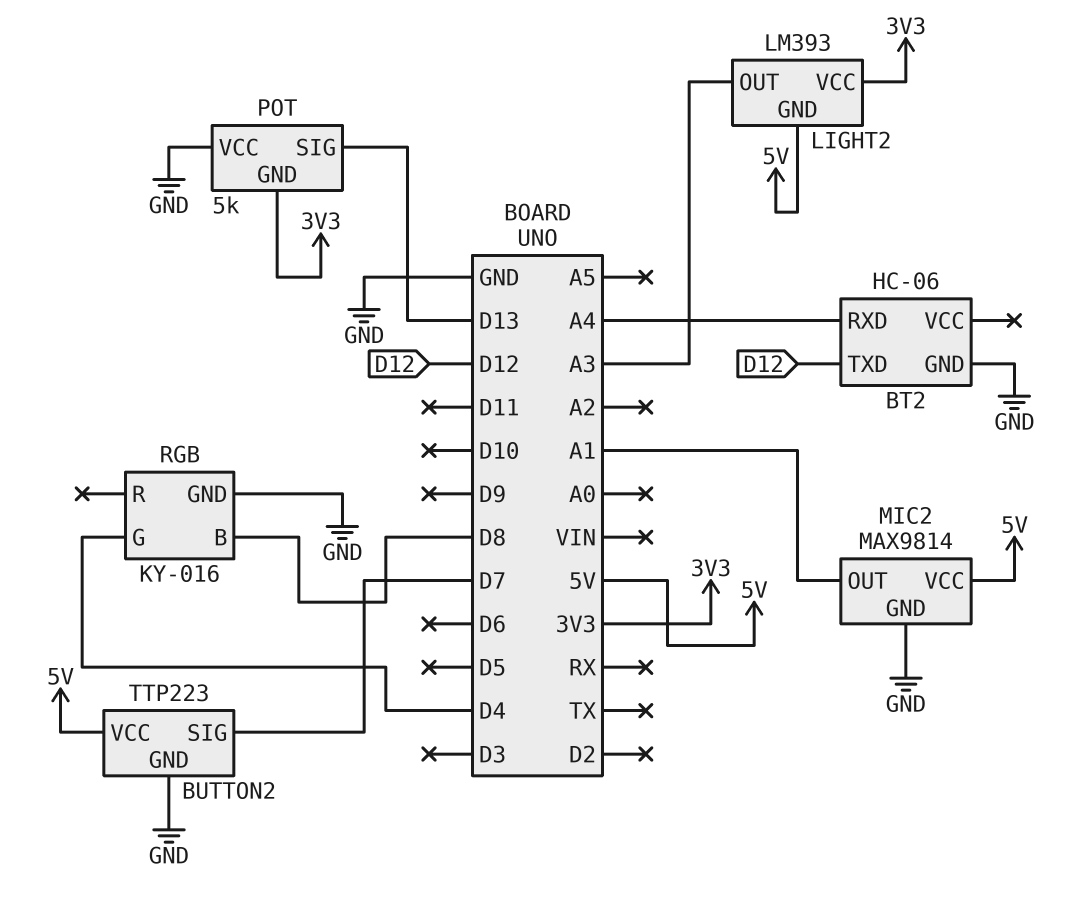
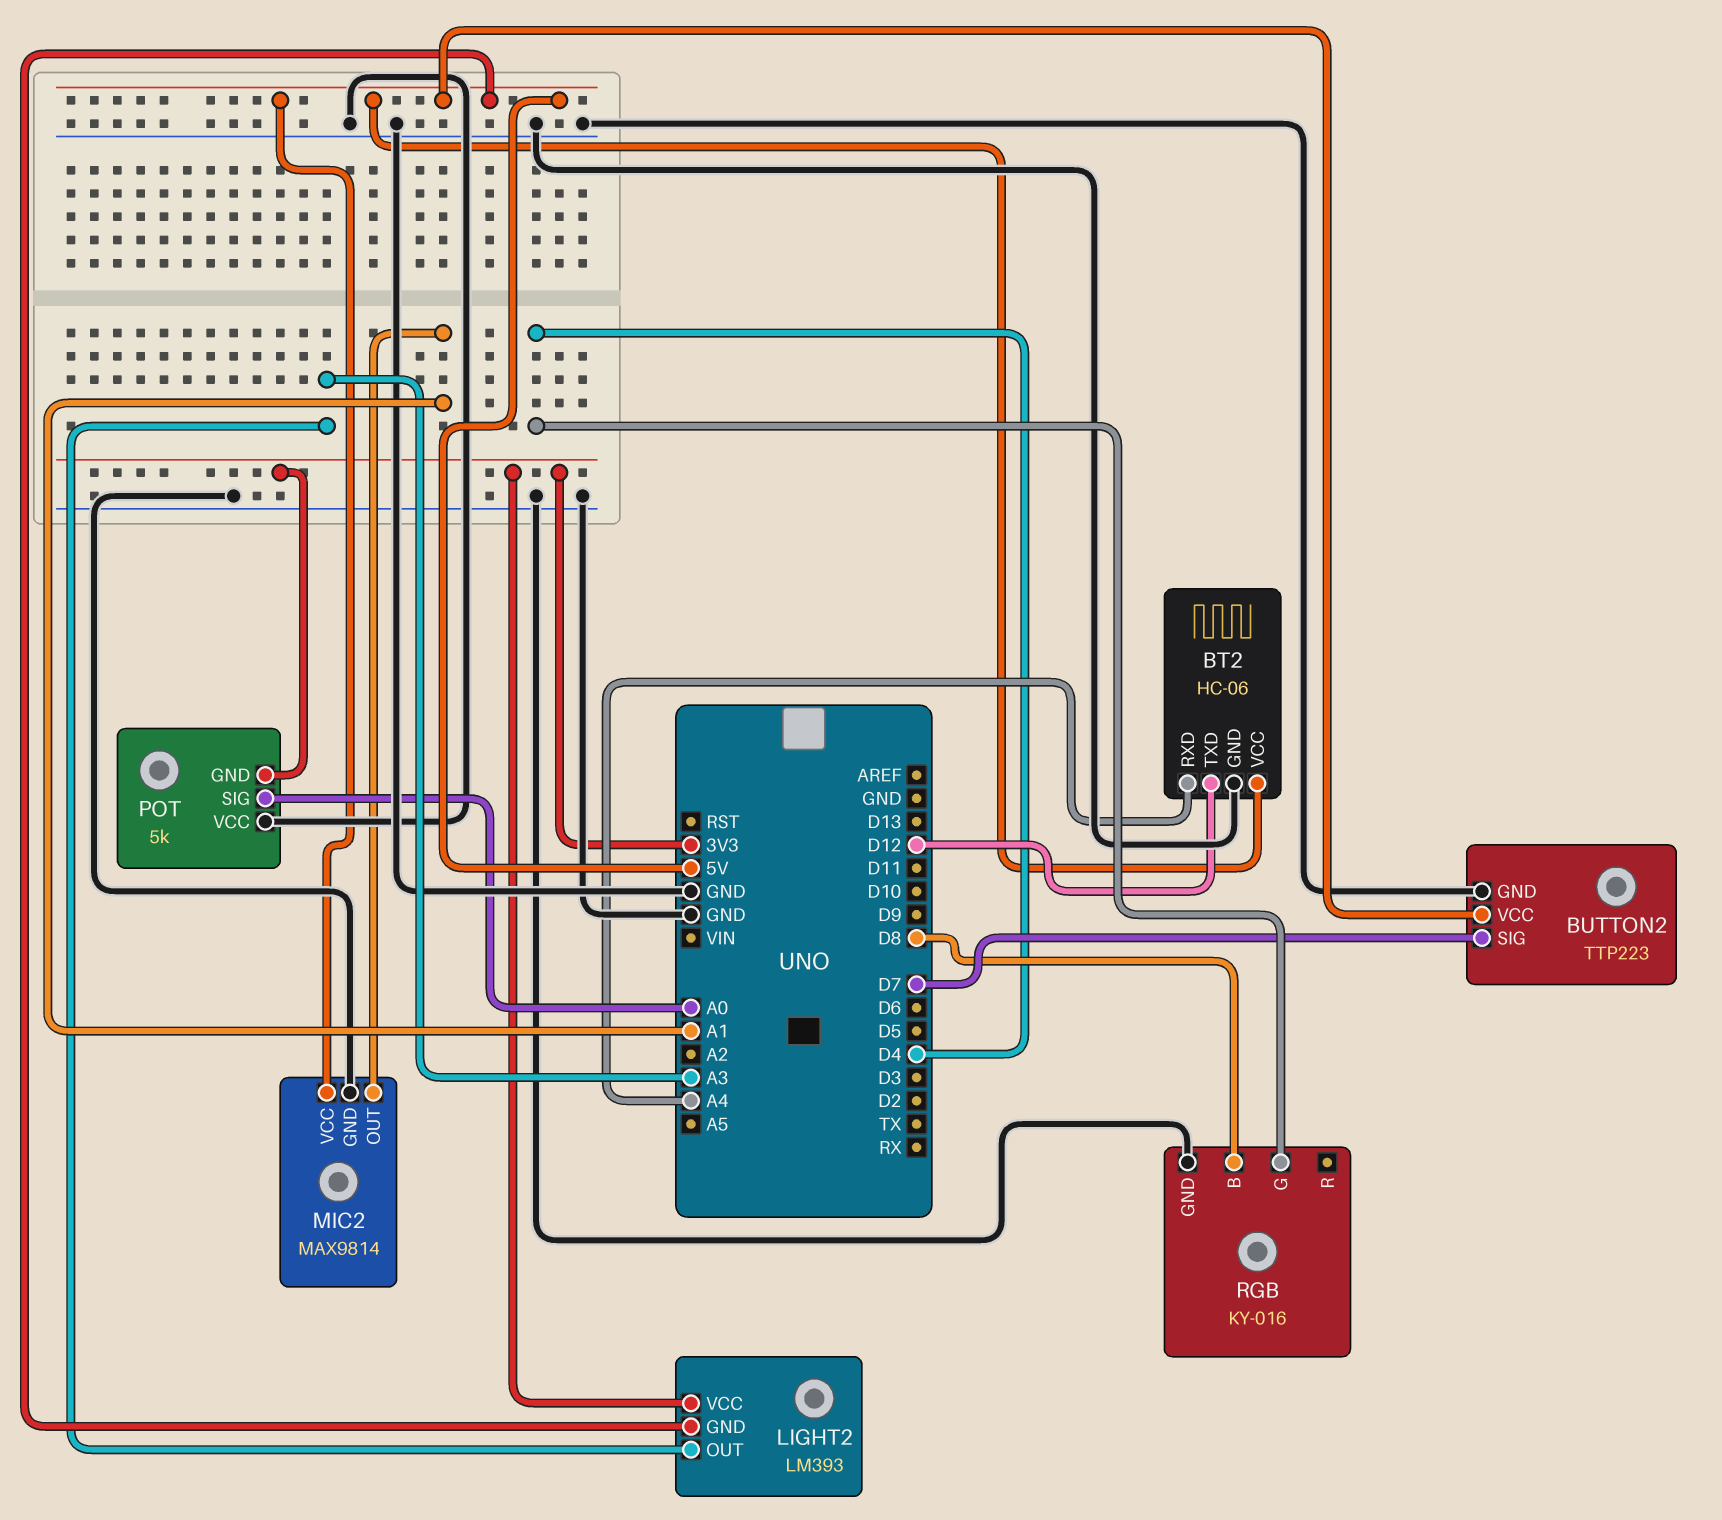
BT2 pin VCC: none -> 5V
POT pin SIG: D13 -> A0

